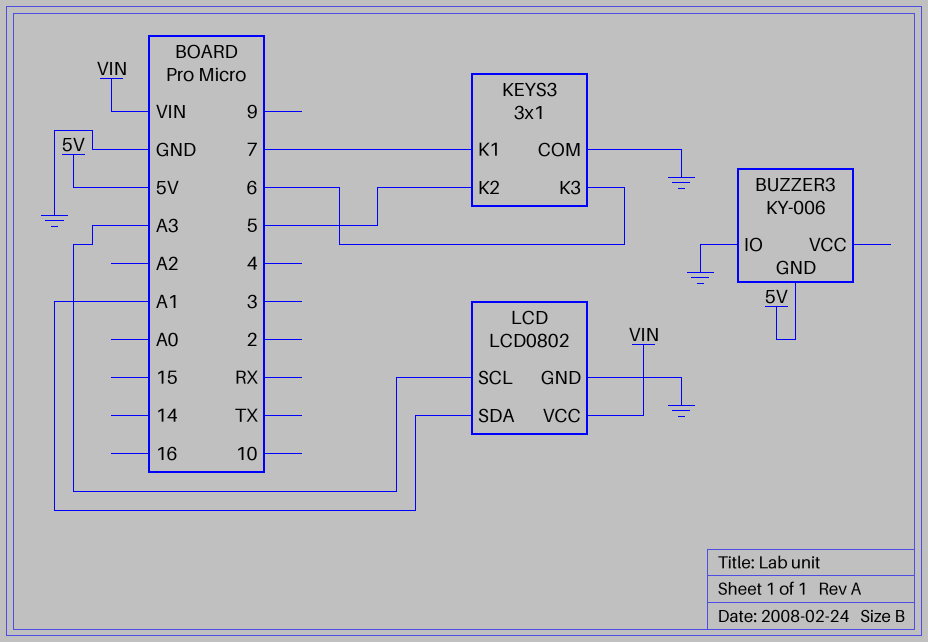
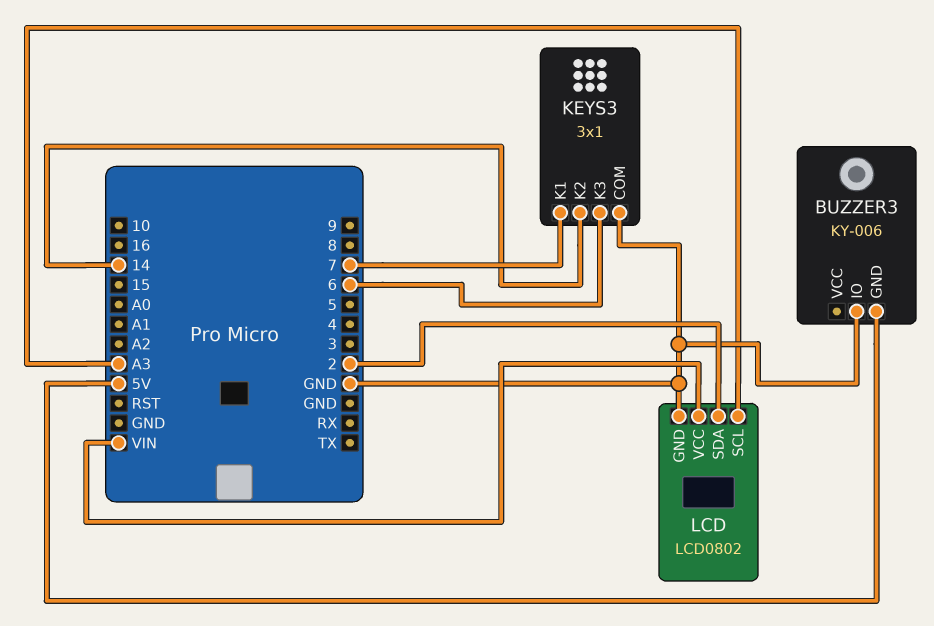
KEYS3 pin K2: 5 -> 14
LCD pin SDA: A1 -> 2

